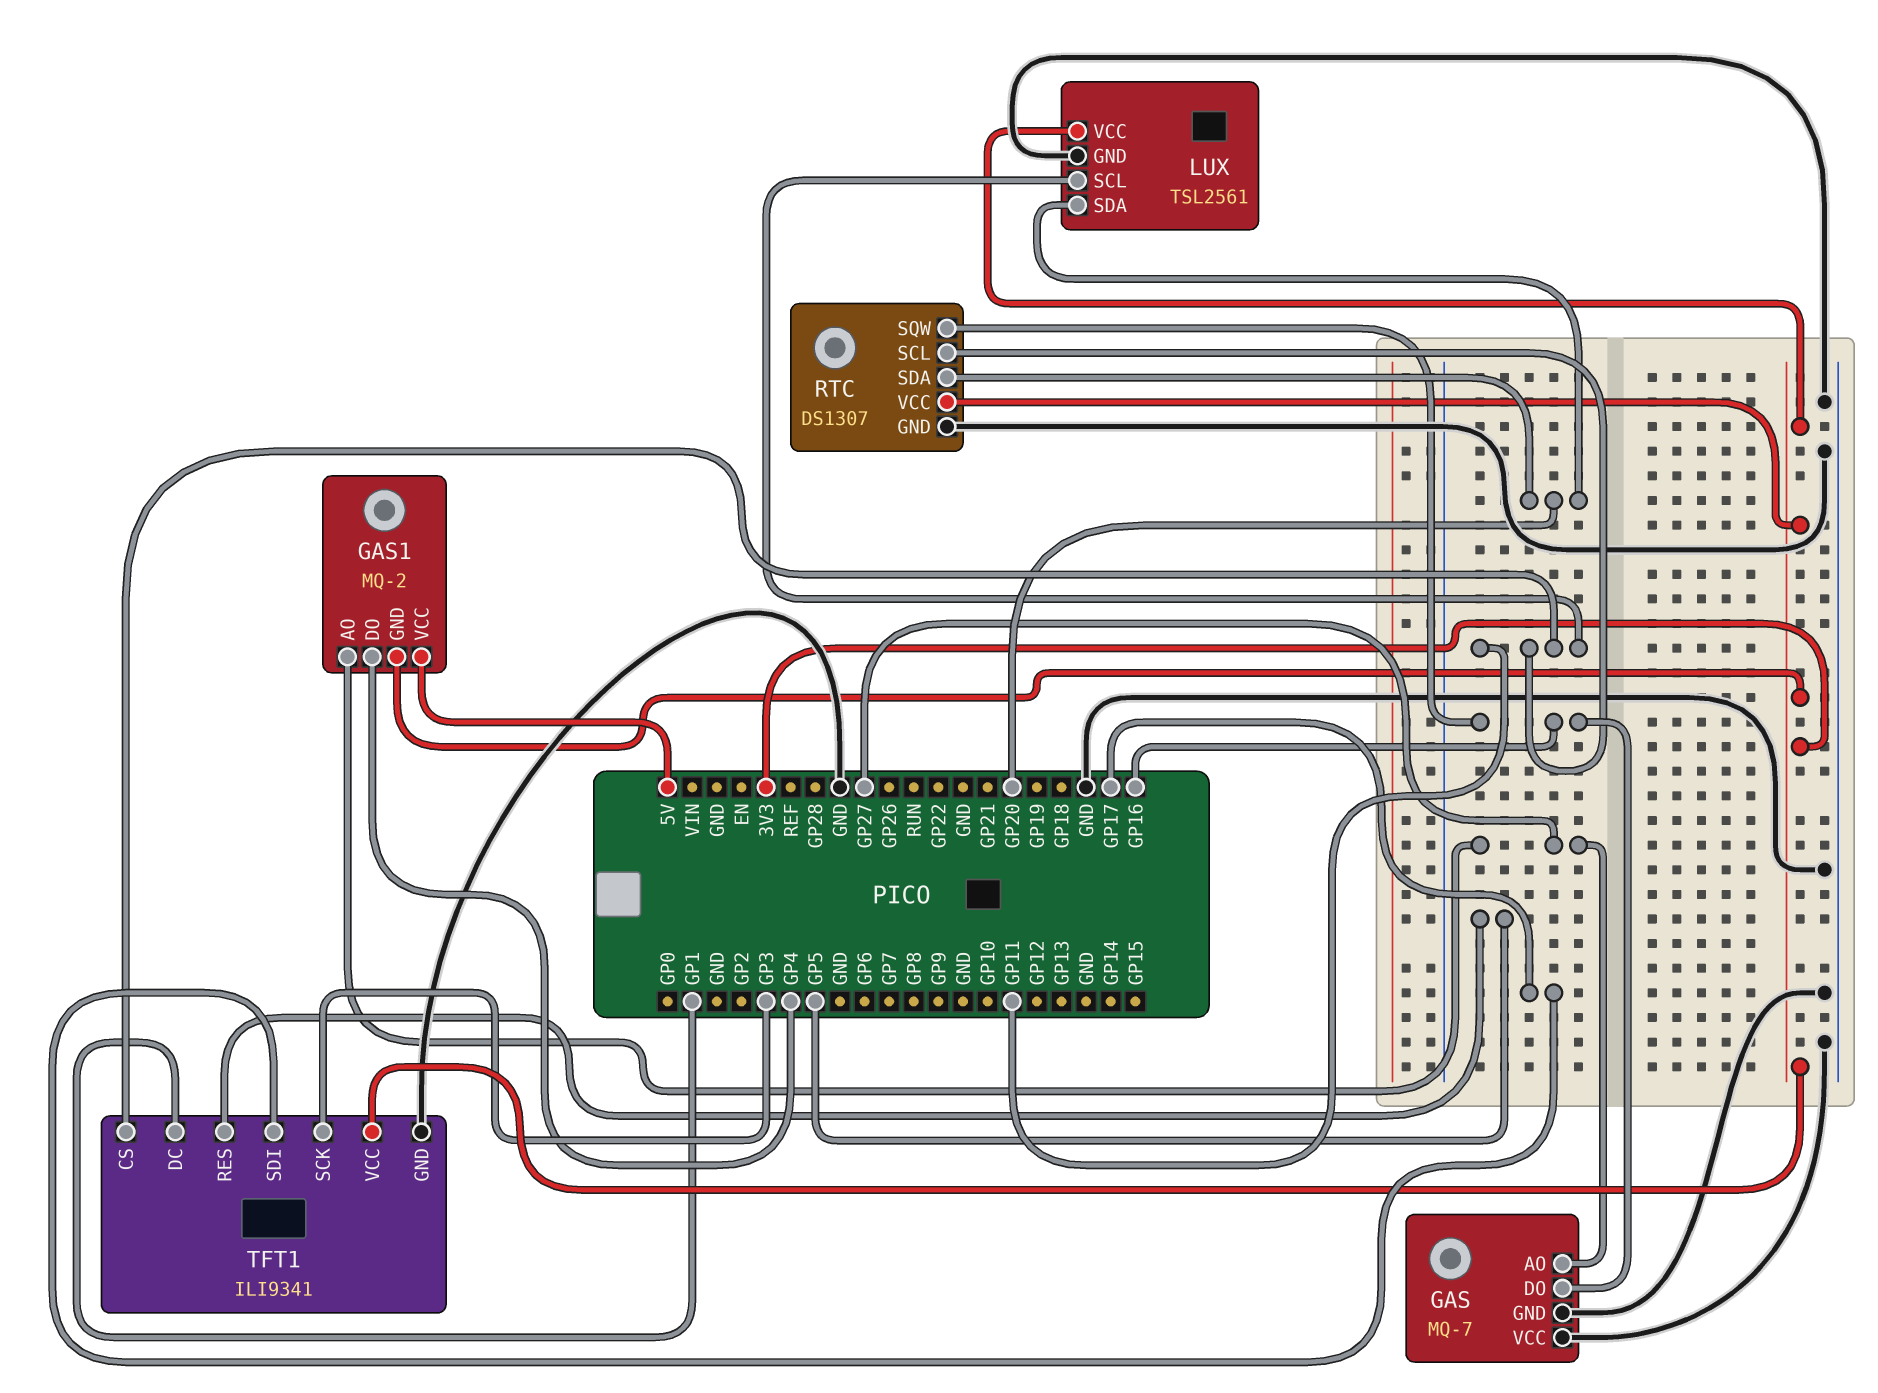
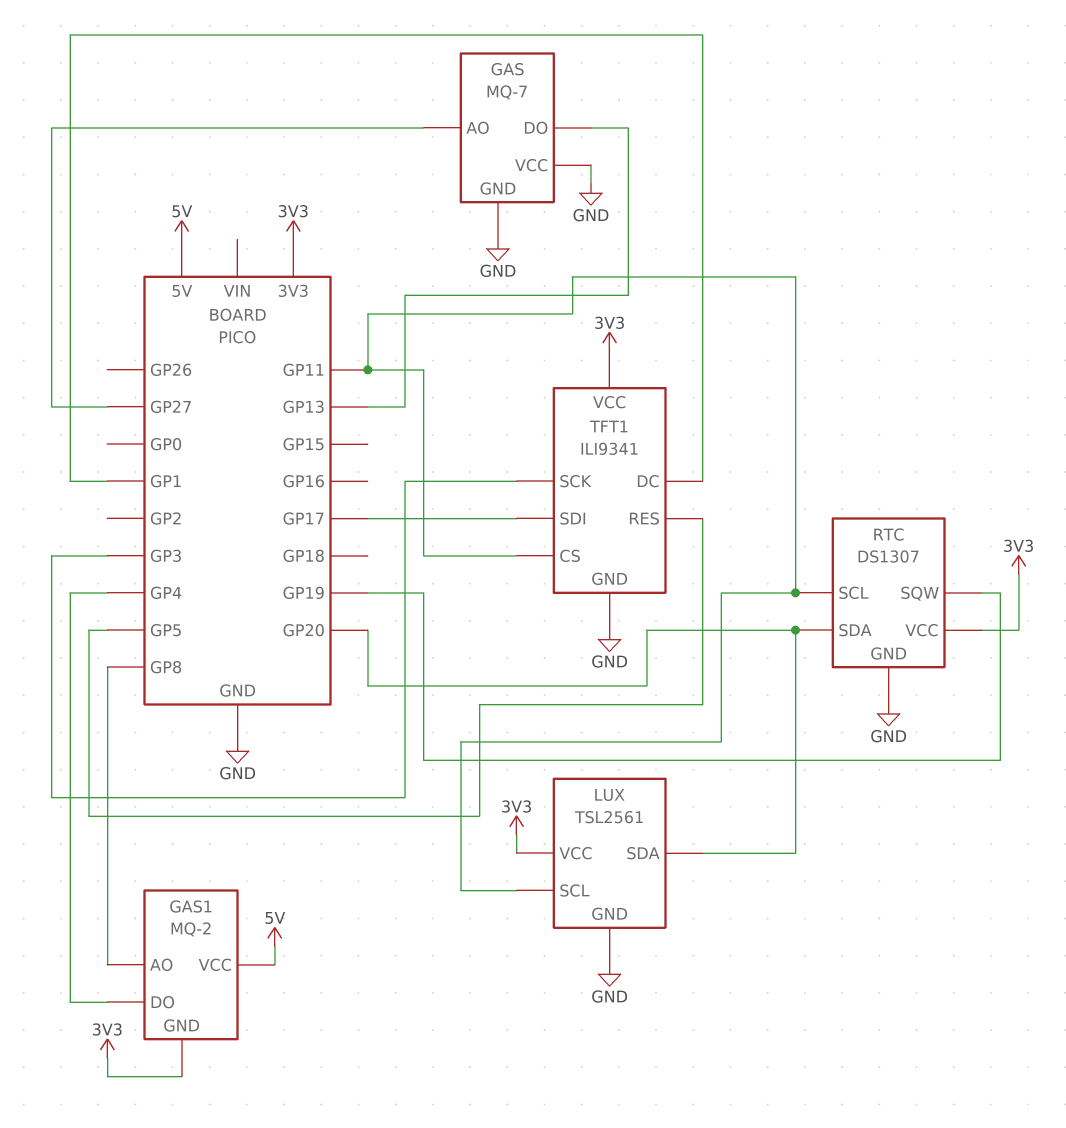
GAS pin DO: GP16 -> GP13
GAS1 pin AO: GP27 -> GP8
RTC pin SQW: GP16 -> GP19

